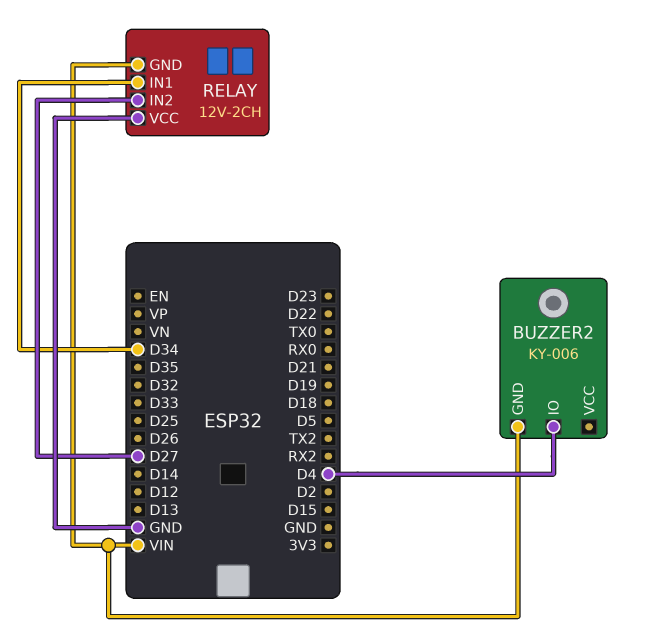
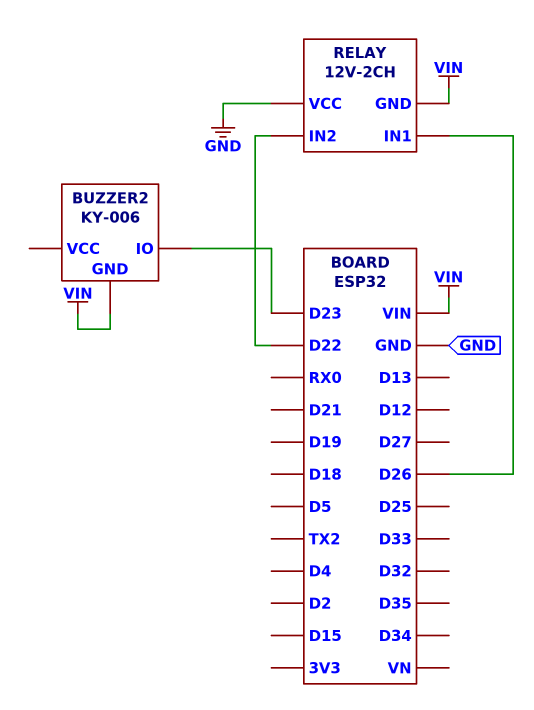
BUZZER2 pin IO: D4 -> D23
RELAY pin IN1: D34 -> D26
RELAY pin IN2: D27 -> D22

